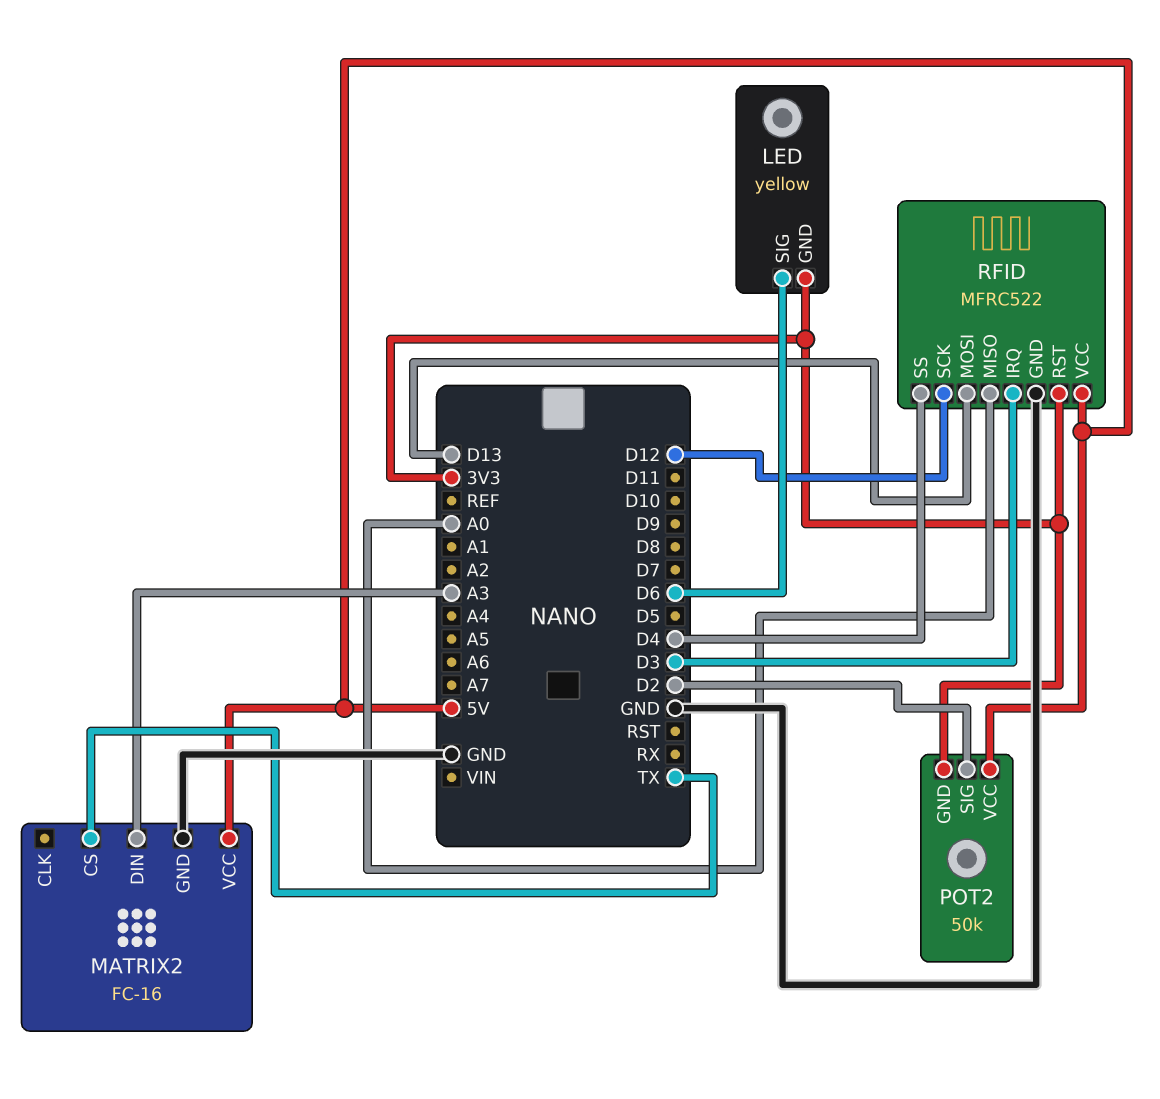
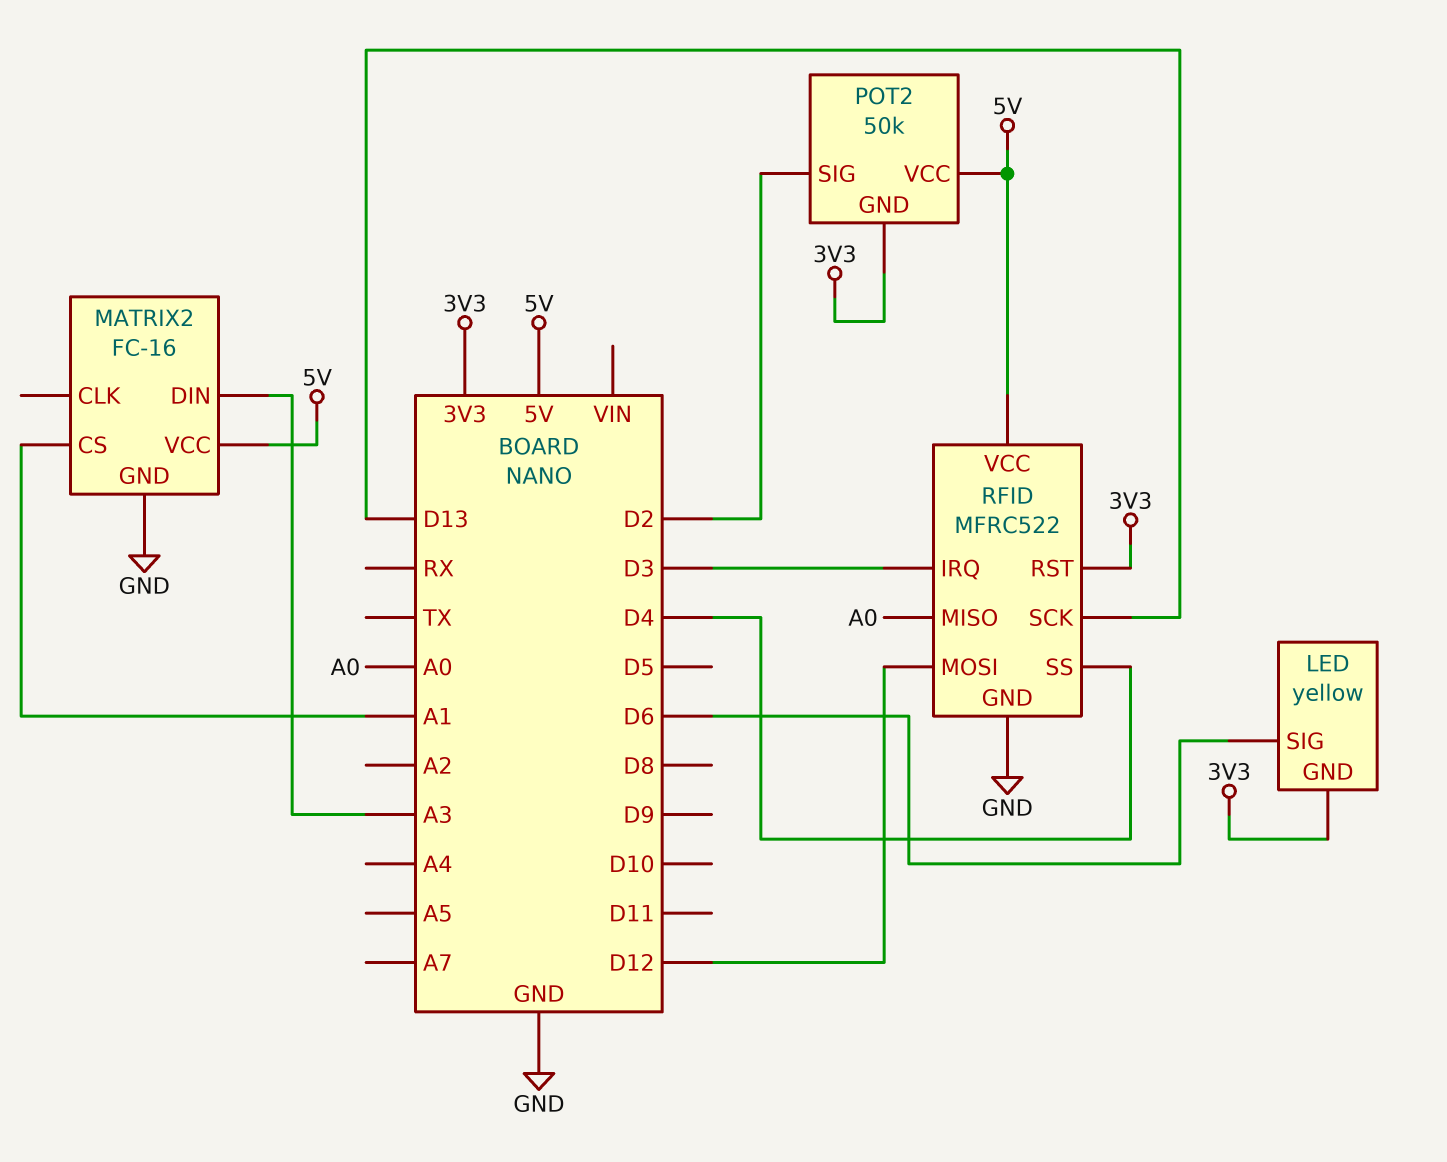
MATRIX2 pin CS: TX -> A1
RFID pin MOSI: D13 -> D12
RFID pin SCK: D12 -> D13

